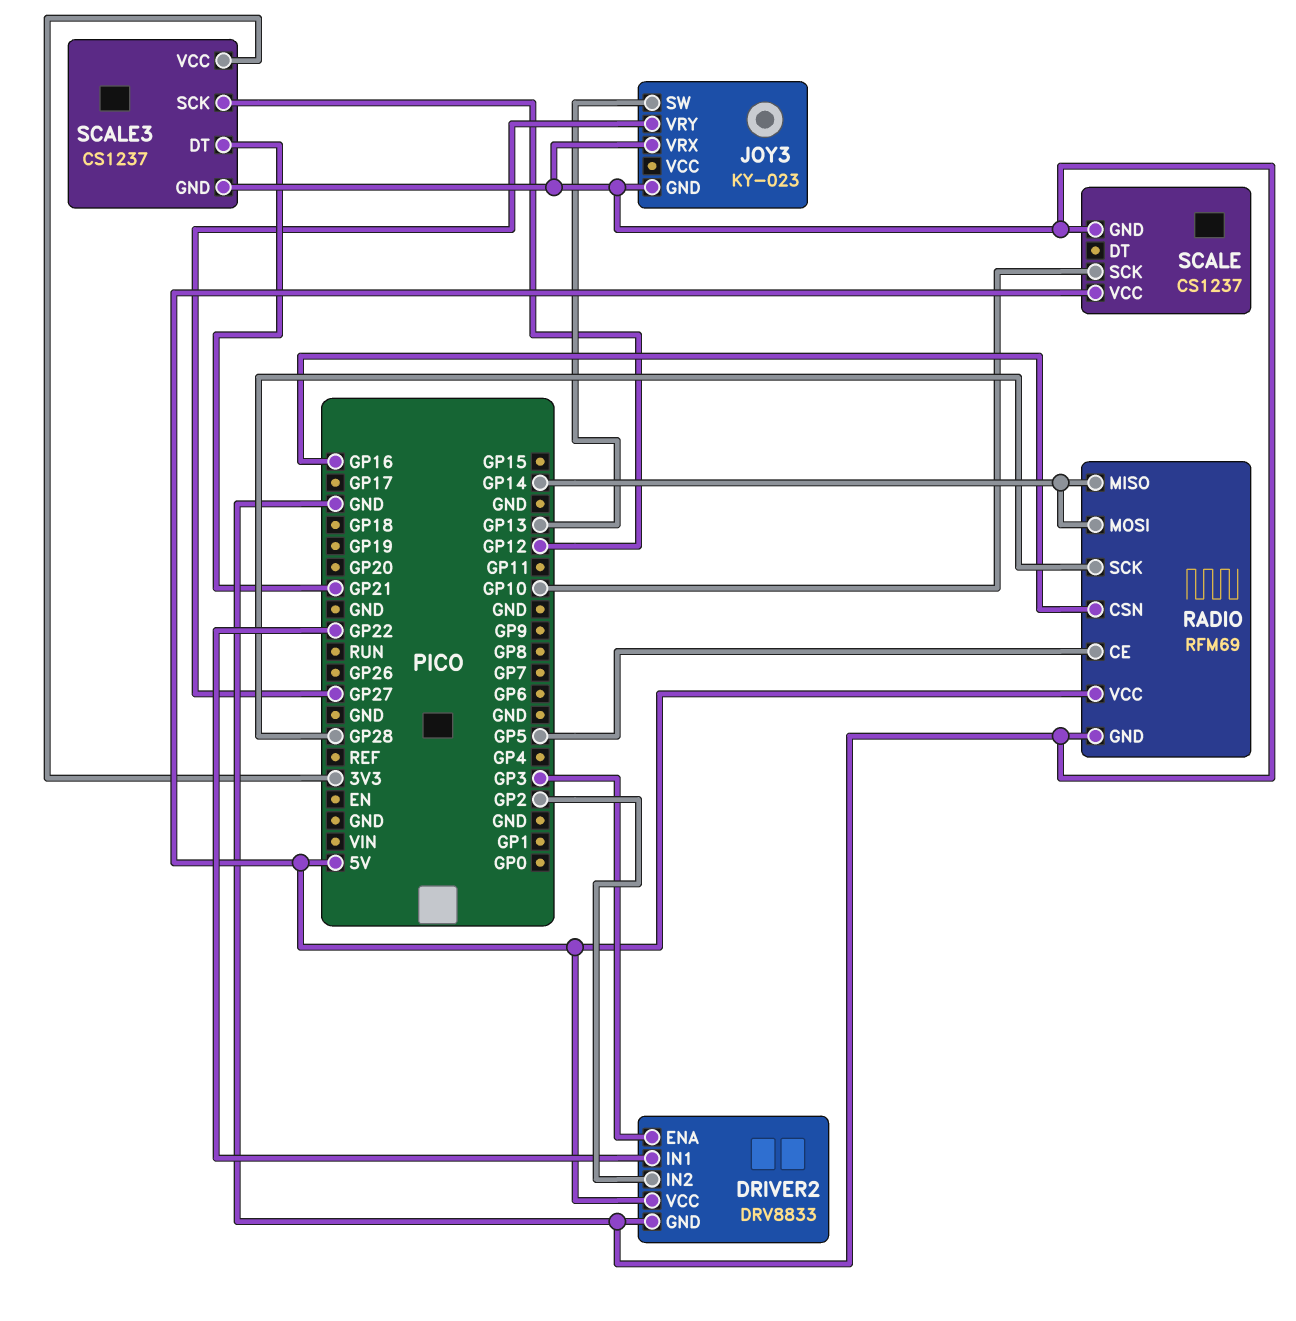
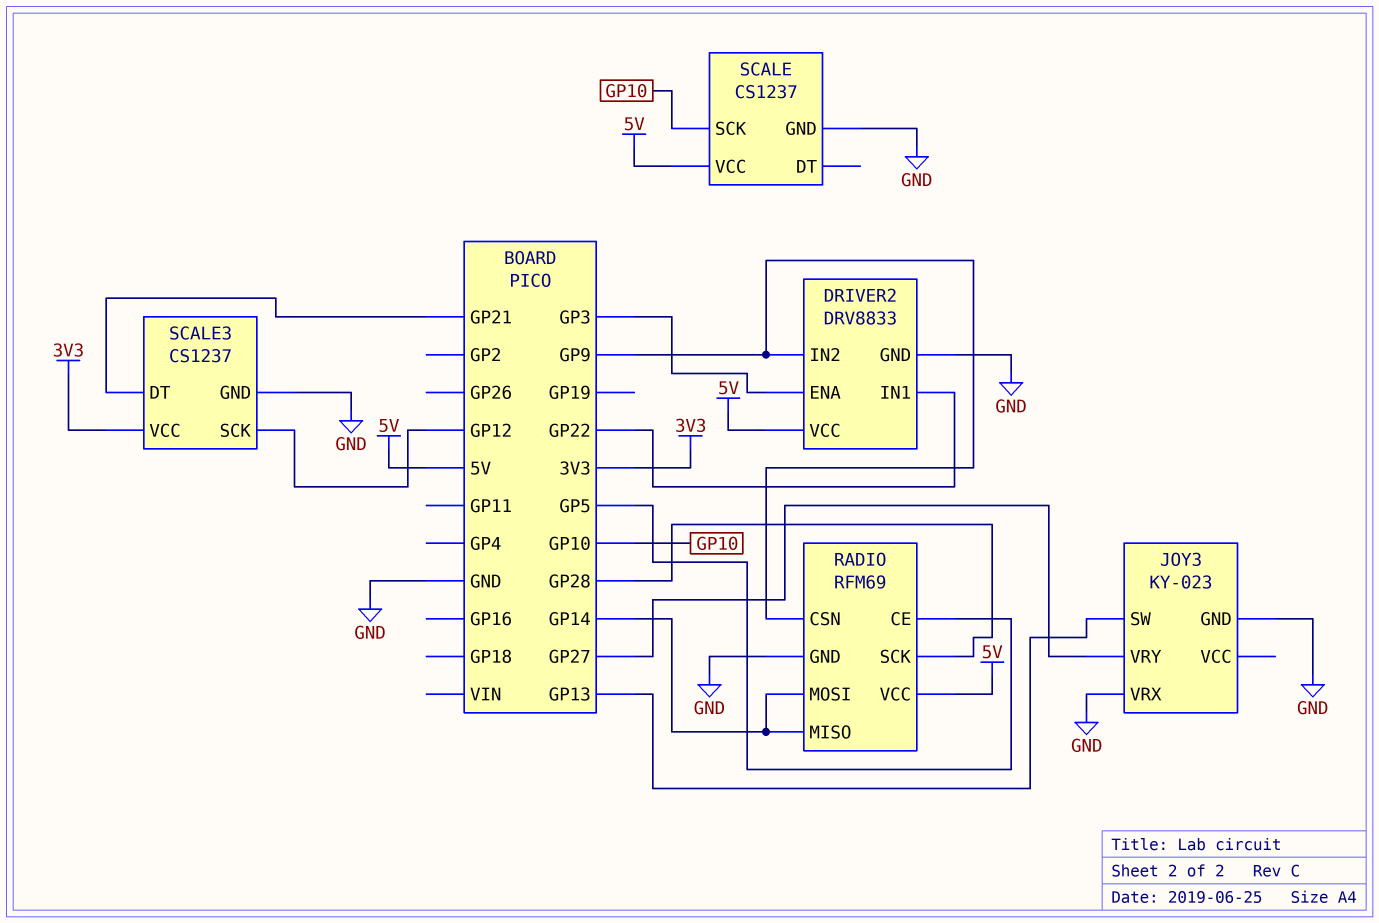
DRIVER2 pin IN2: GP2 -> GP9
RADIO pin CSN: GP16 -> GP9

